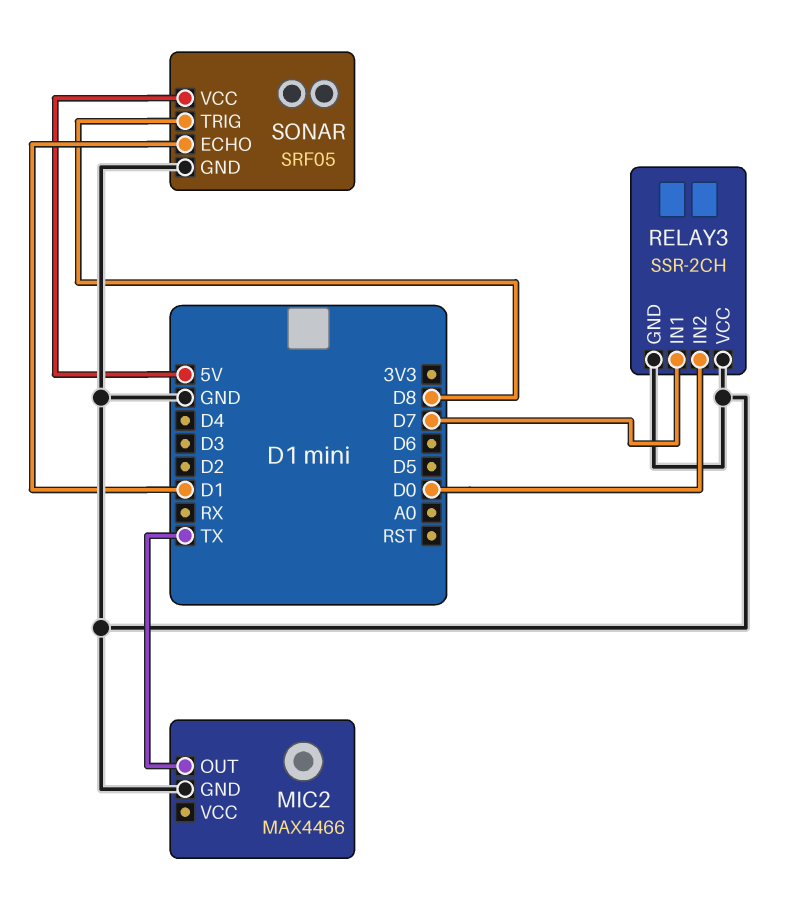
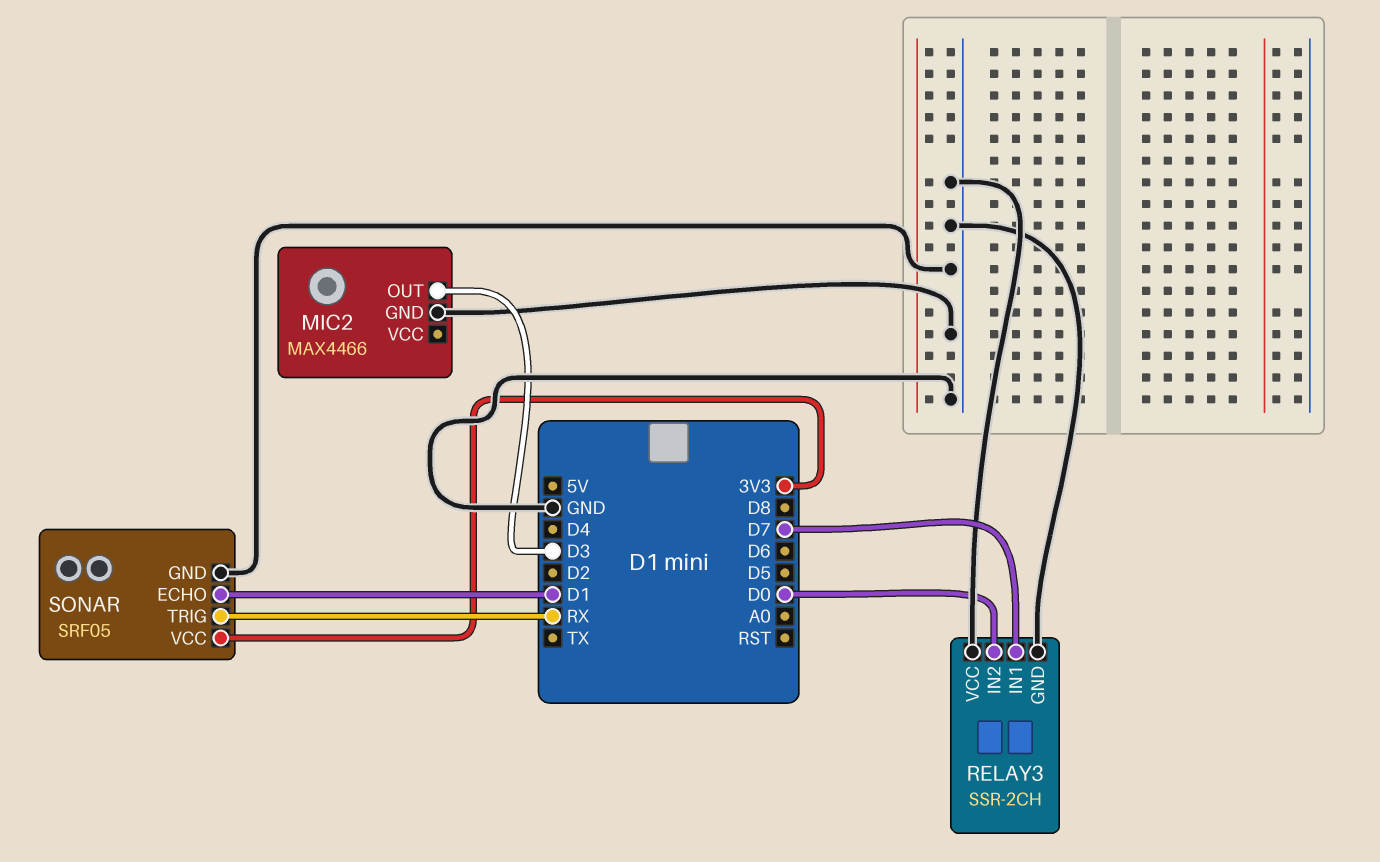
MIC2 pin OUT: TX -> D3
SONAR pin TRIG: D8 -> RX
SONAR pin VCC: 5V -> 3V3

